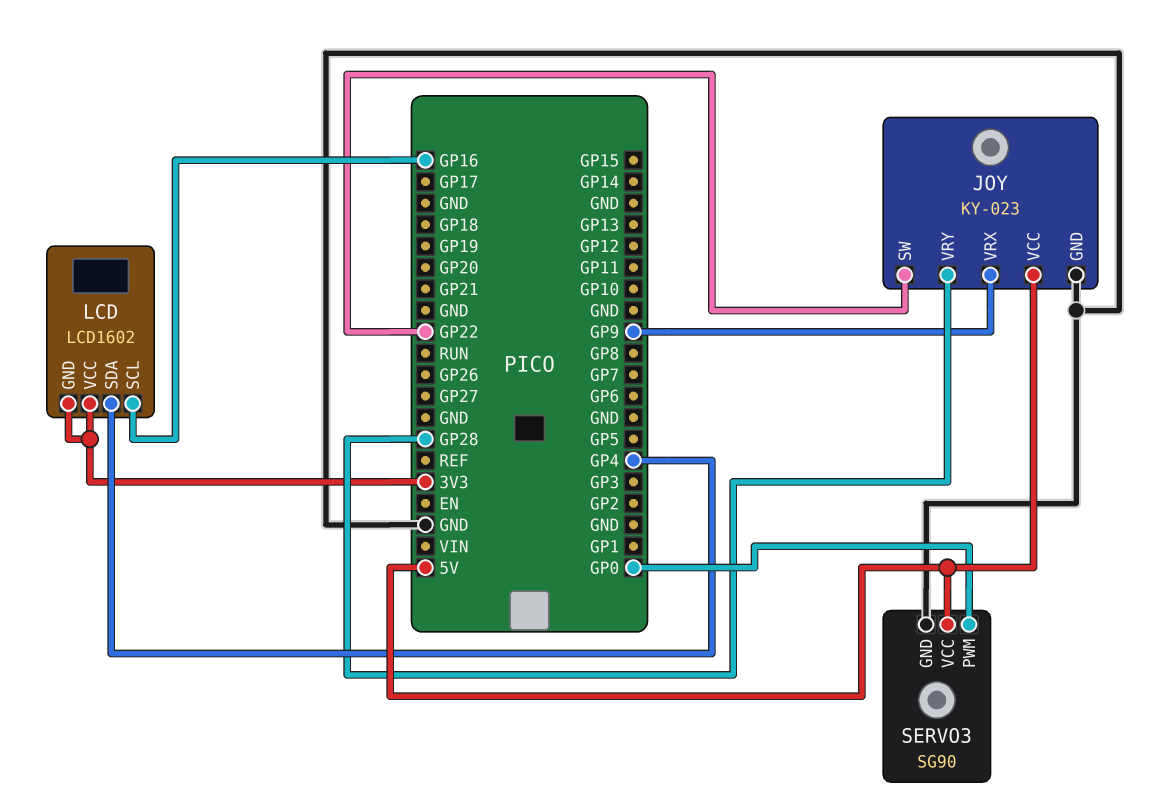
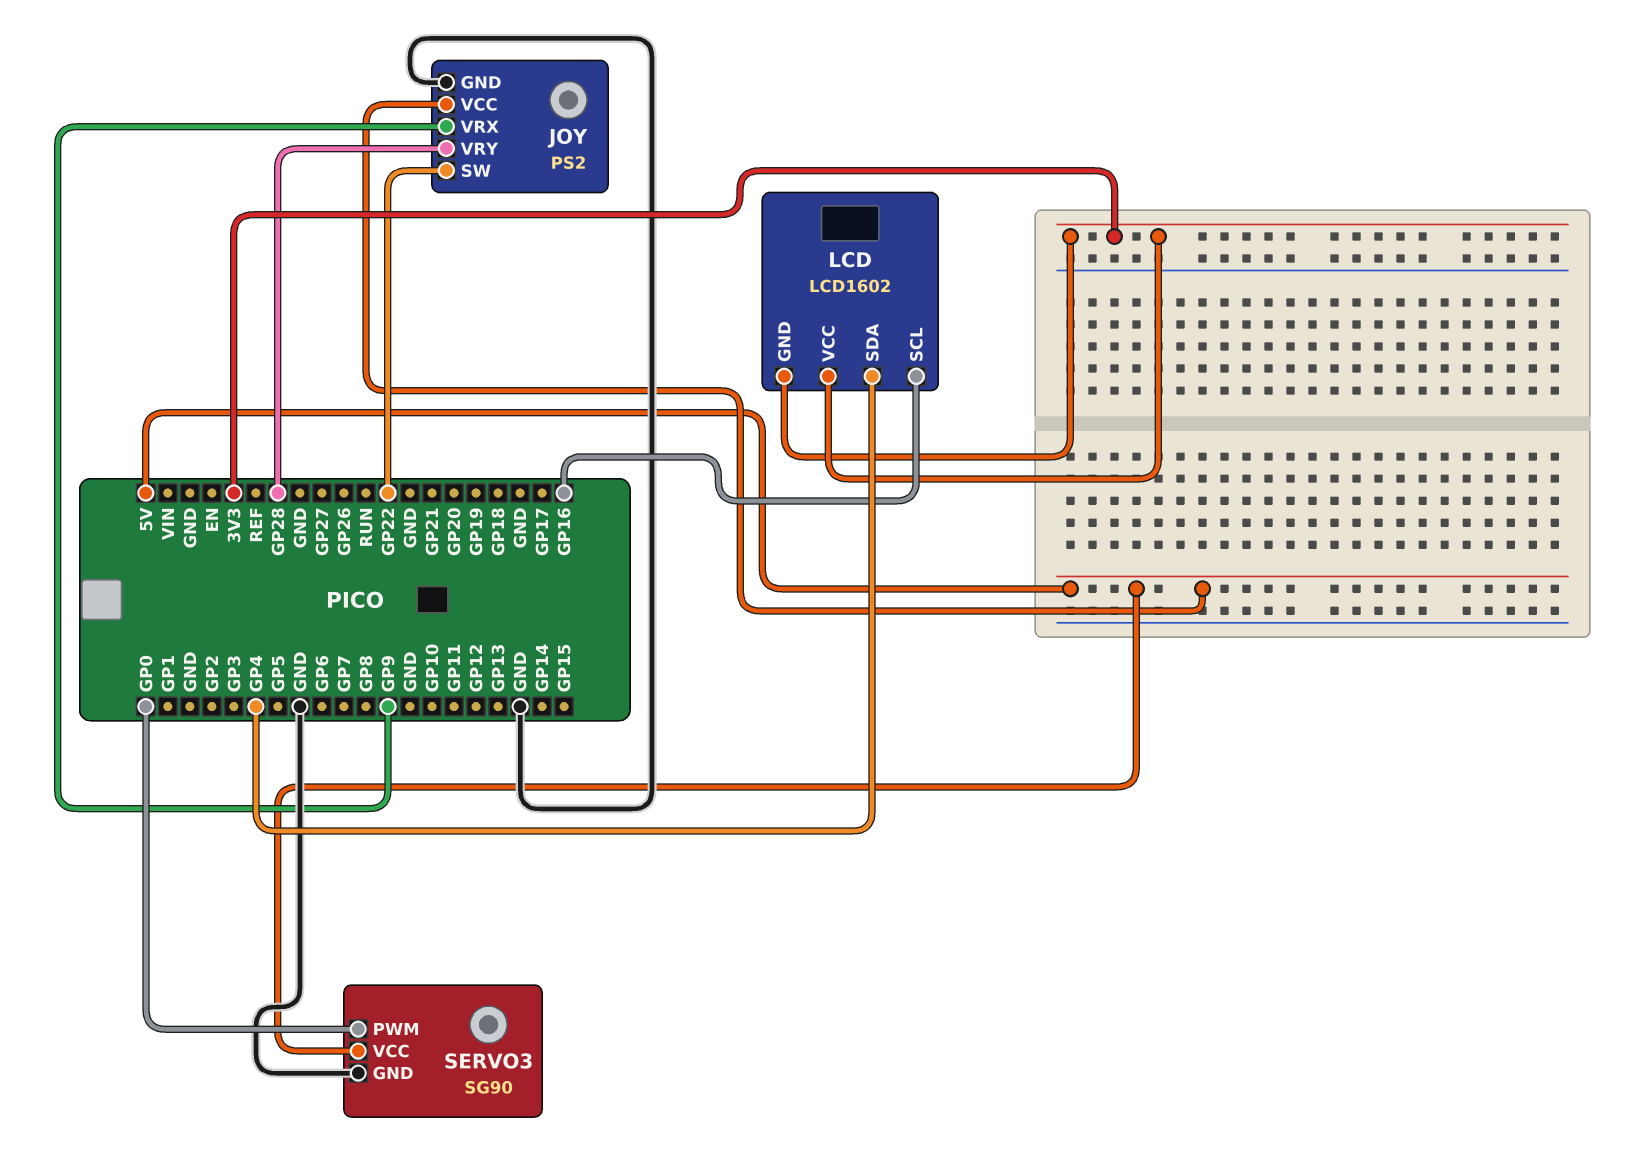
JOY: KY-023 -> PS2

